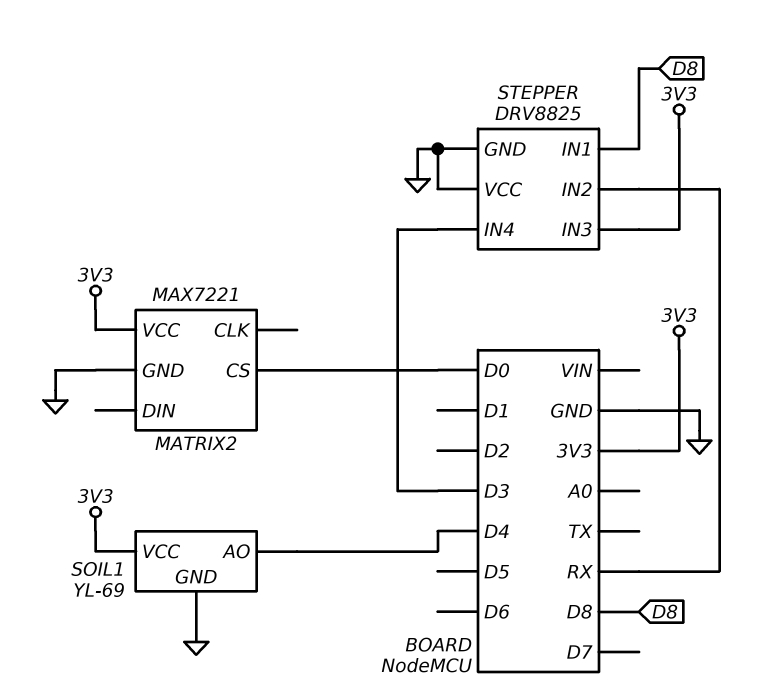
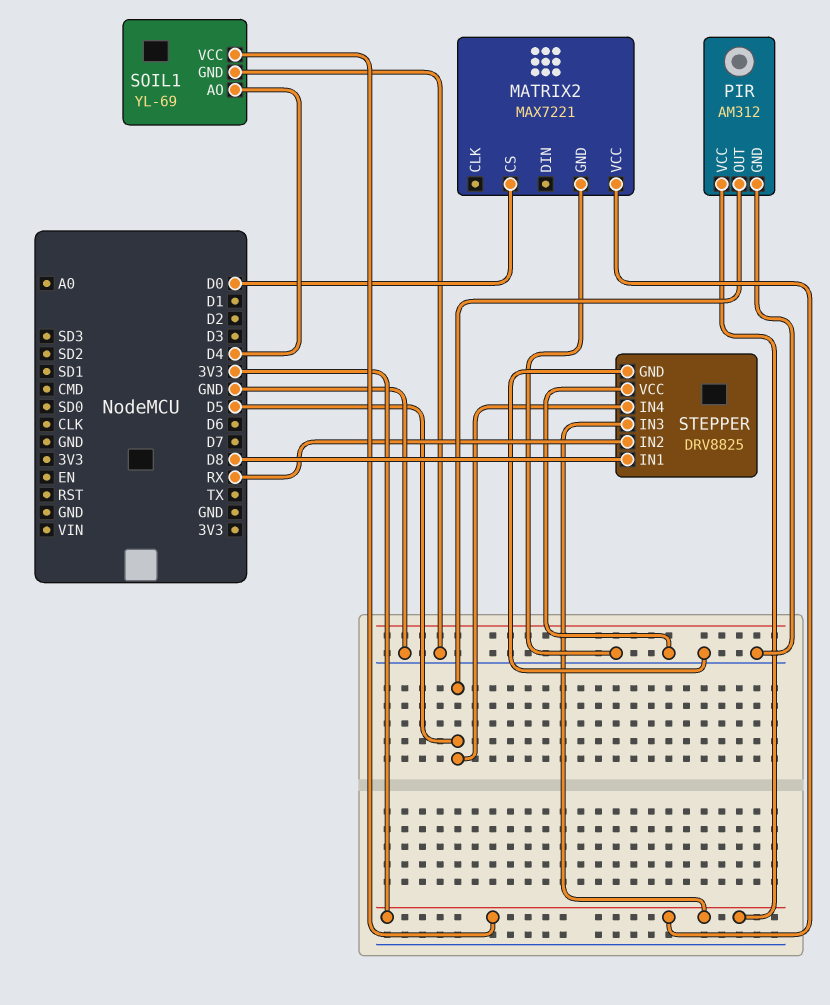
PIR: none -> AM312
PIR pin GND: none -> GND
PIR pin OUT: none -> D5
PIR pin VCC: none -> 3V3
STEPPER pin IN4: D3 -> D5

